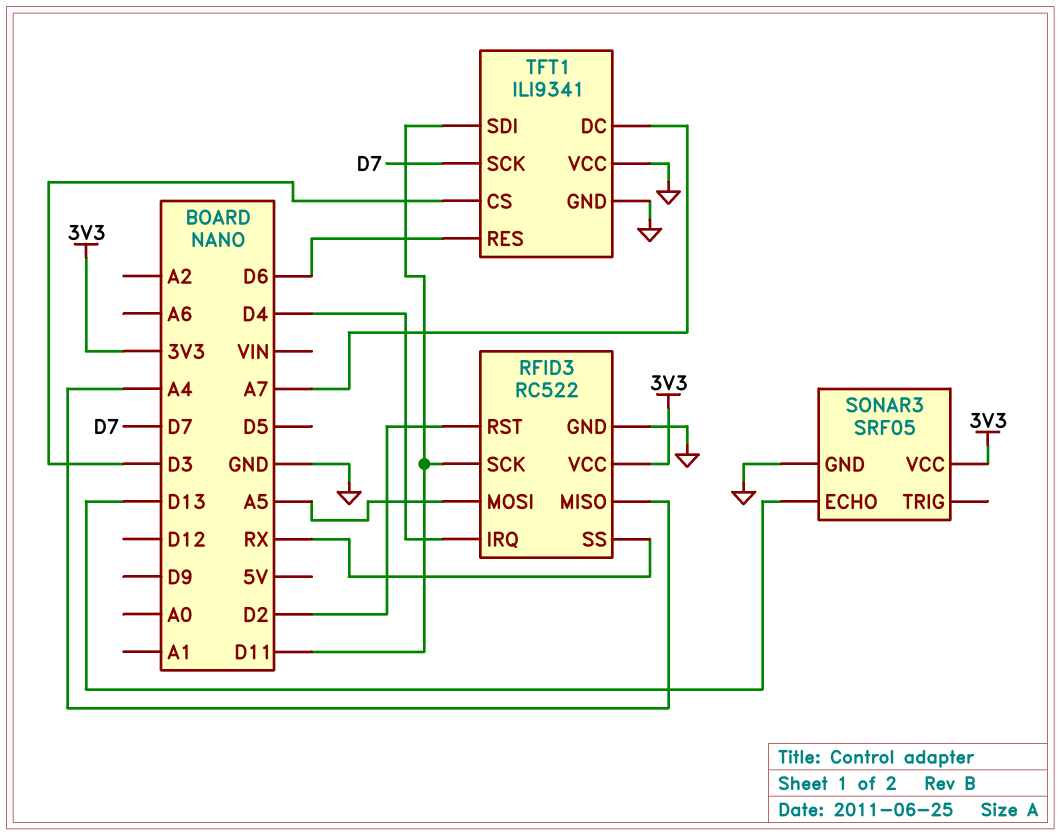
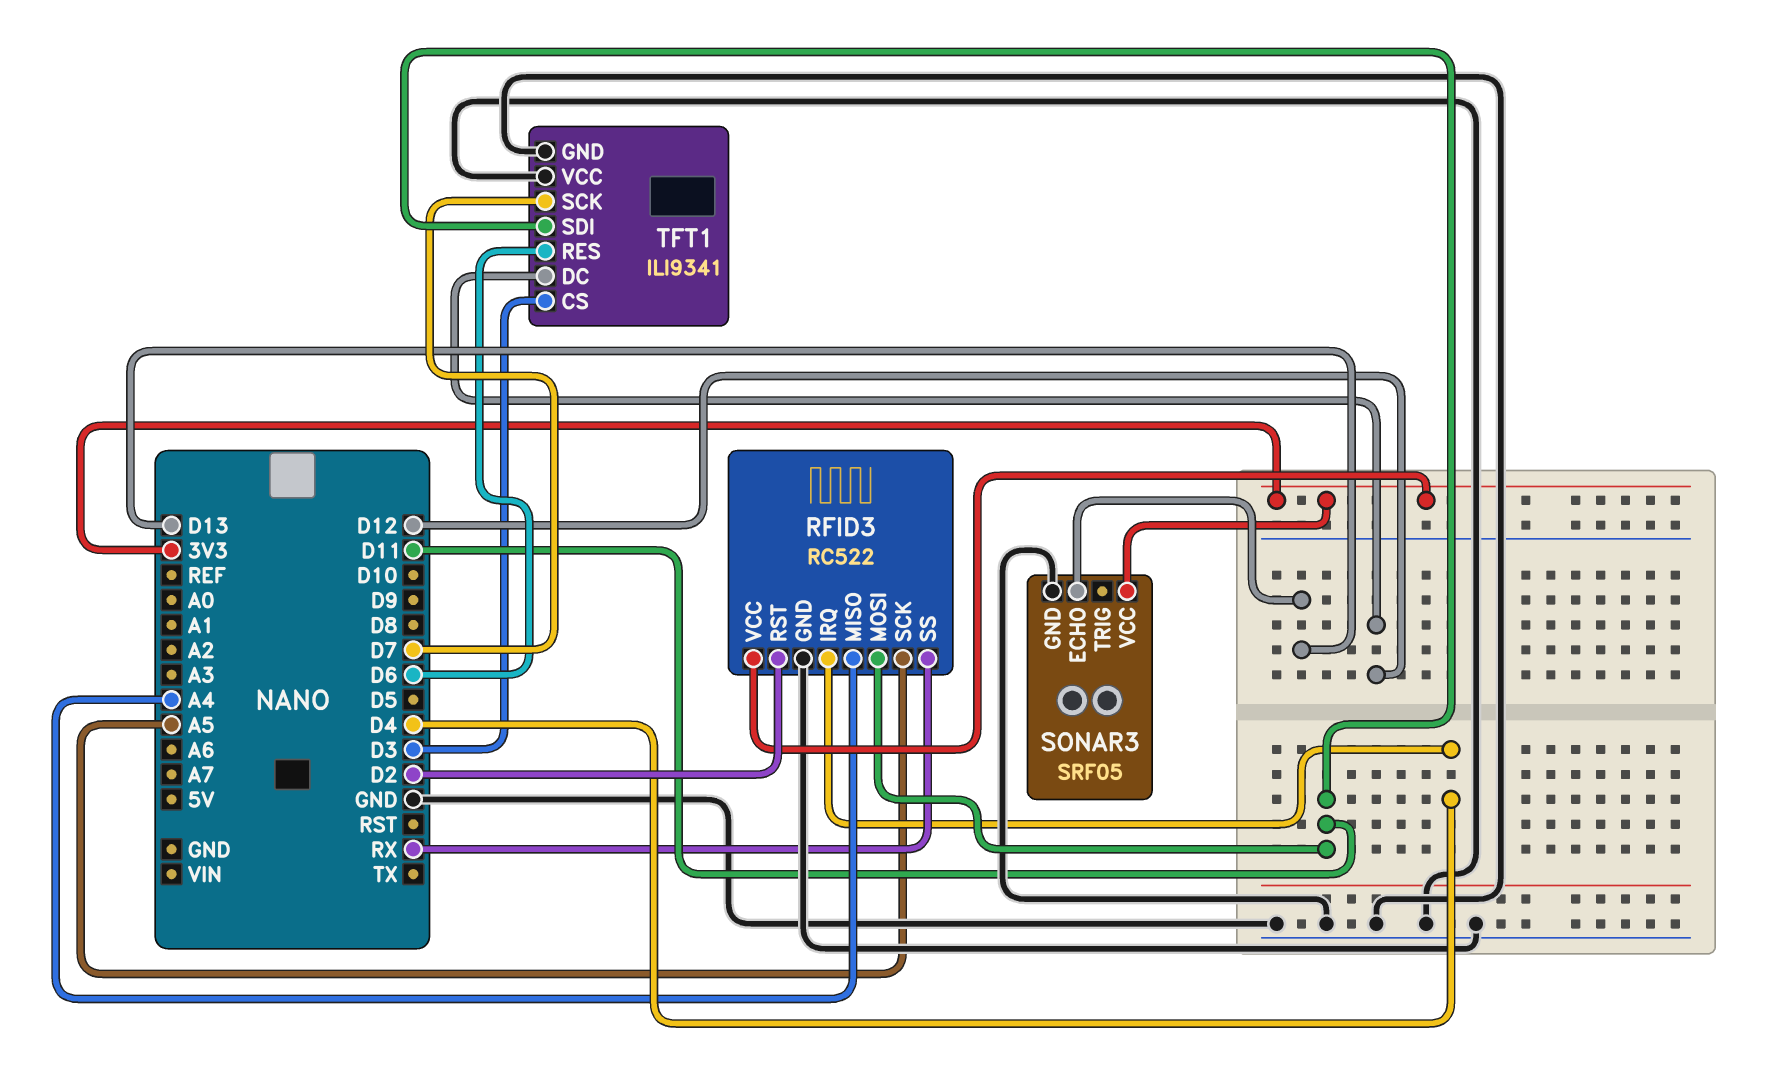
RFID3 pin MOSI: A5 -> D11
RFID3 pin SCK: D11 -> A5
TFT1 pin DC: A7 -> D12

